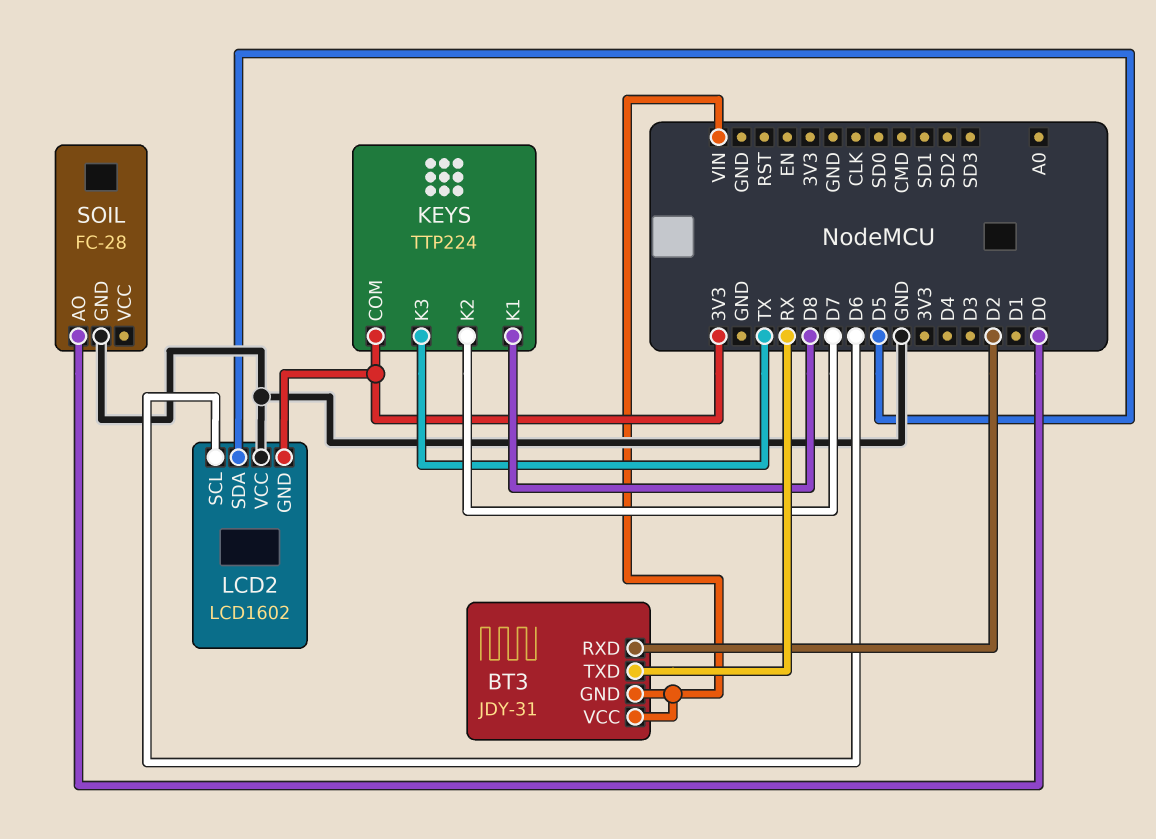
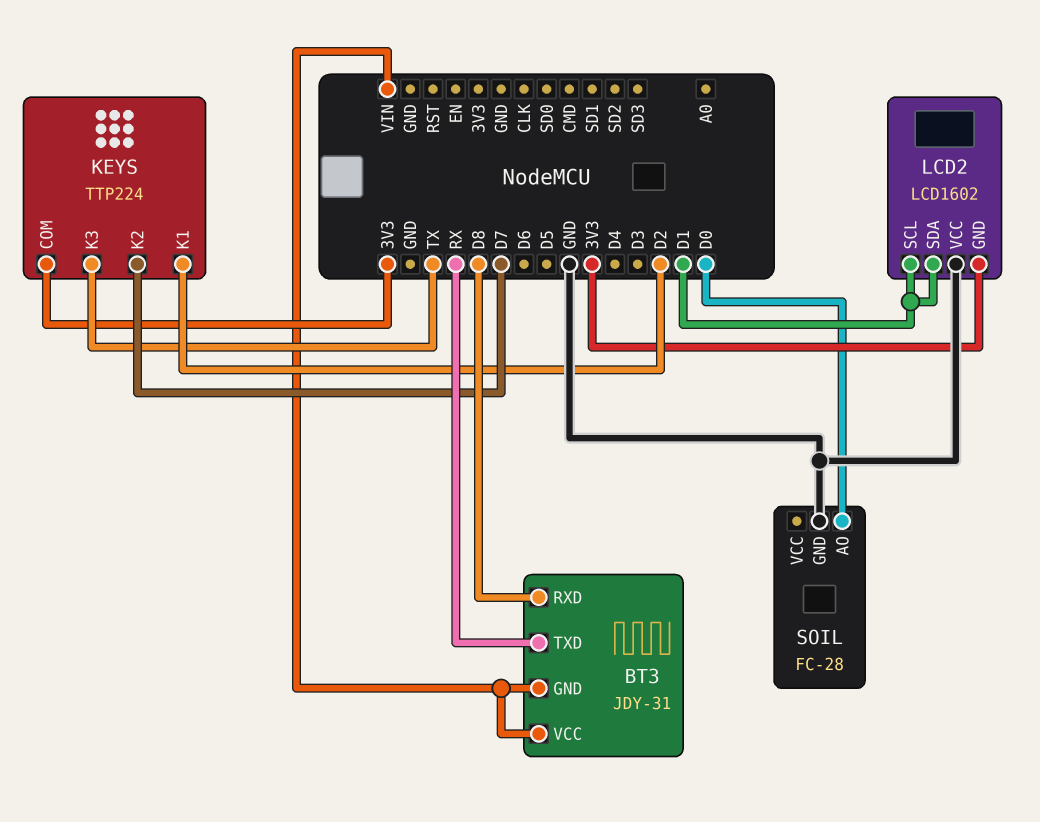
BT3 pin RXD: D2 -> D8
KEYS pin K1: D8 -> D2
LCD2 pin SCL: D6 -> D1
LCD2 pin SDA: D5 -> D1

